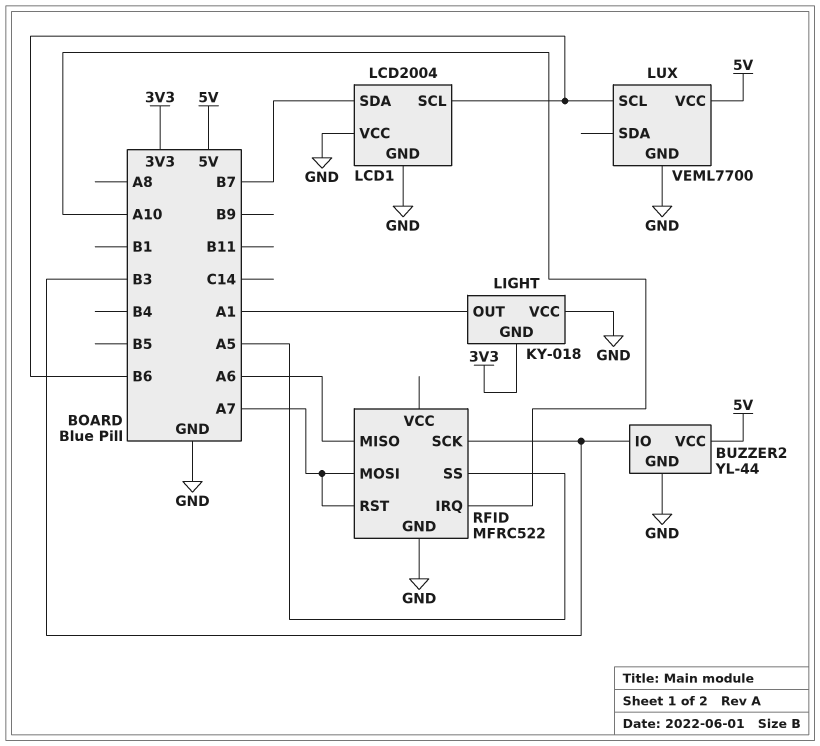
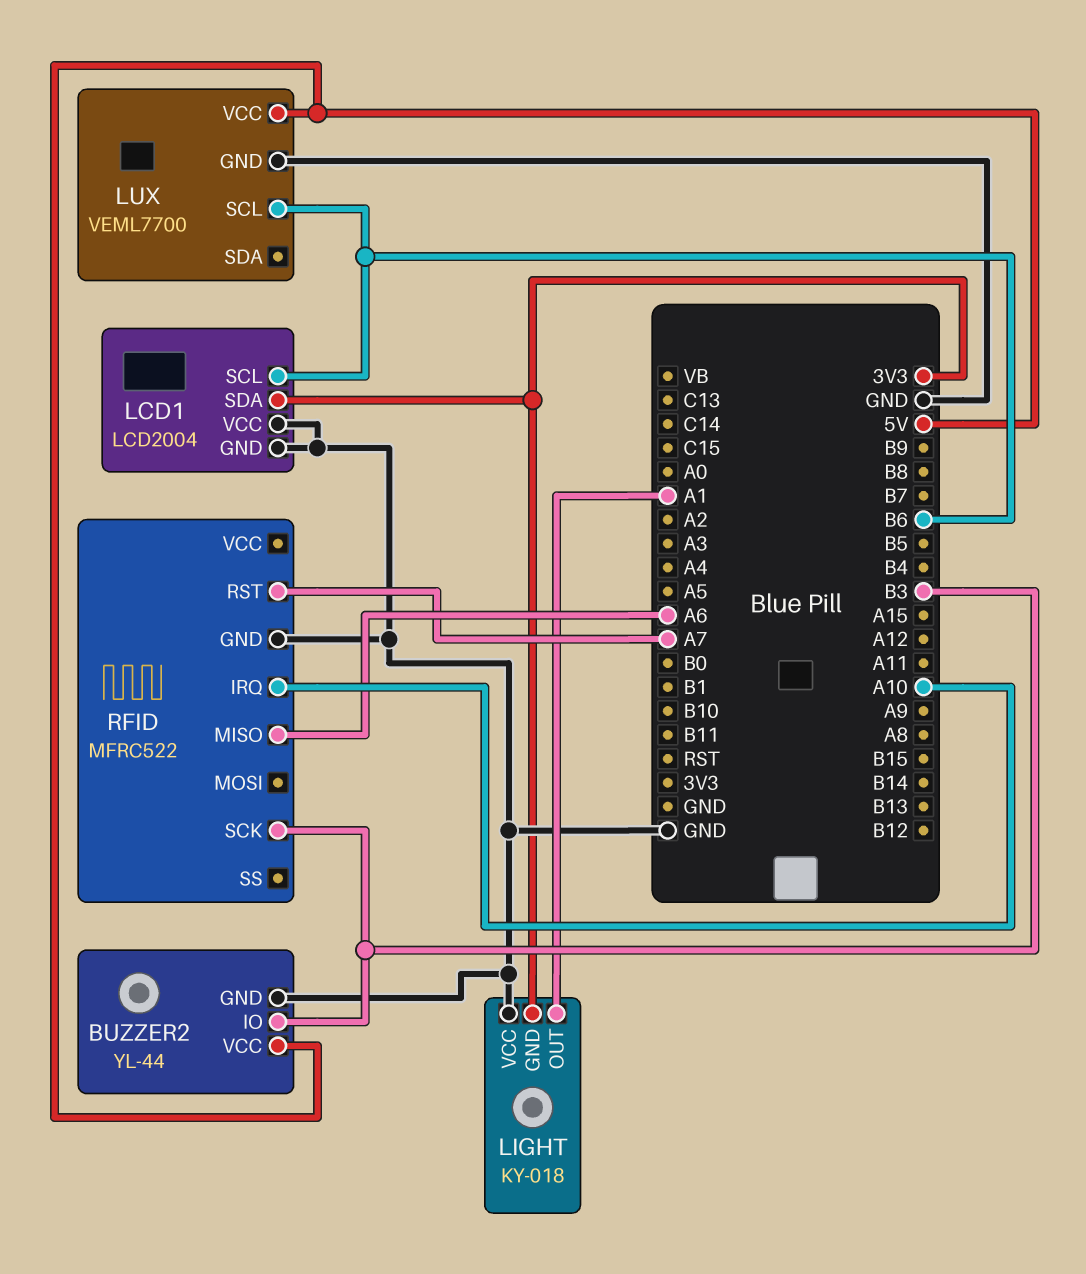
LCD1 pin SDA: B7 -> 3V3
RFID pin MOSI: A7 -> none
RFID pin SS: A5 -> none

